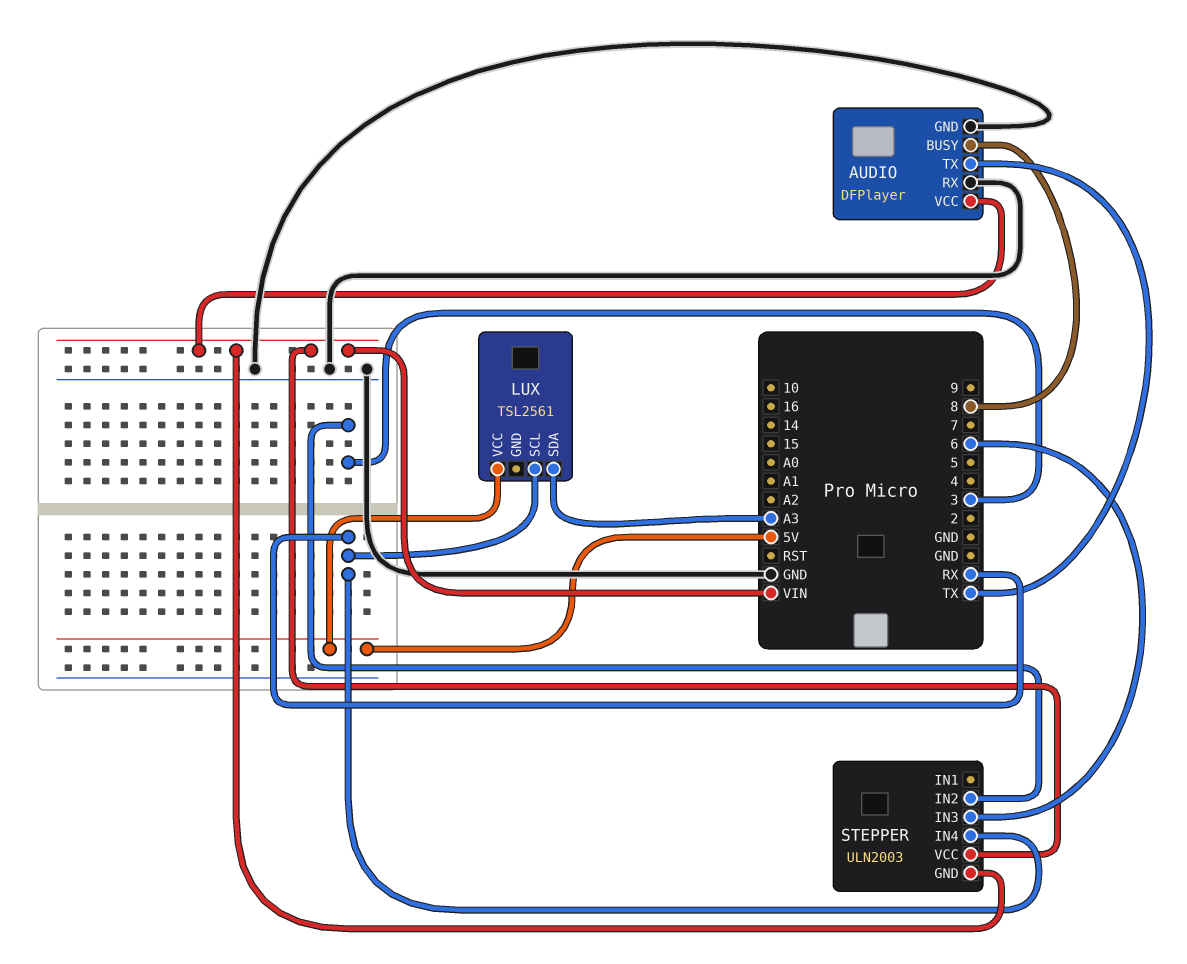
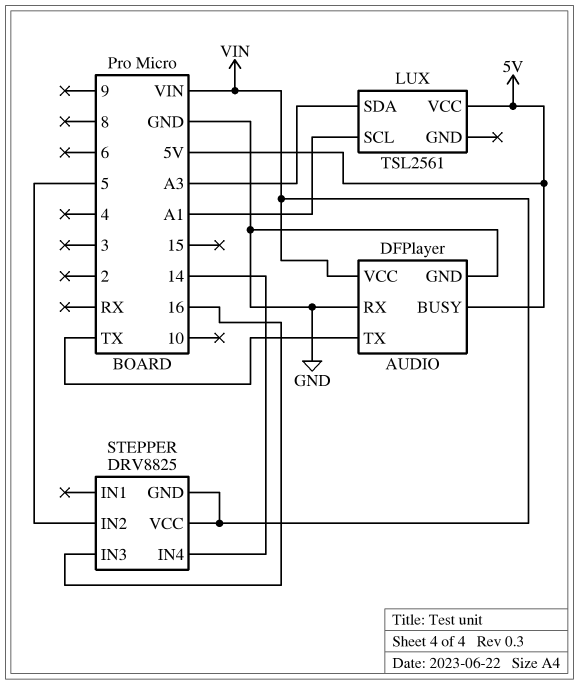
AUDIO pin BUSY: 8 -> 5V
LUX pin SCL: RX -> A1
STEPPER: ULN2003 -> DRV8825
STEPPER pin IN2: 3 -> 5
STEPPER pin IN3: 6 -> 16
STEPPER pin IN4: RX -> 14

